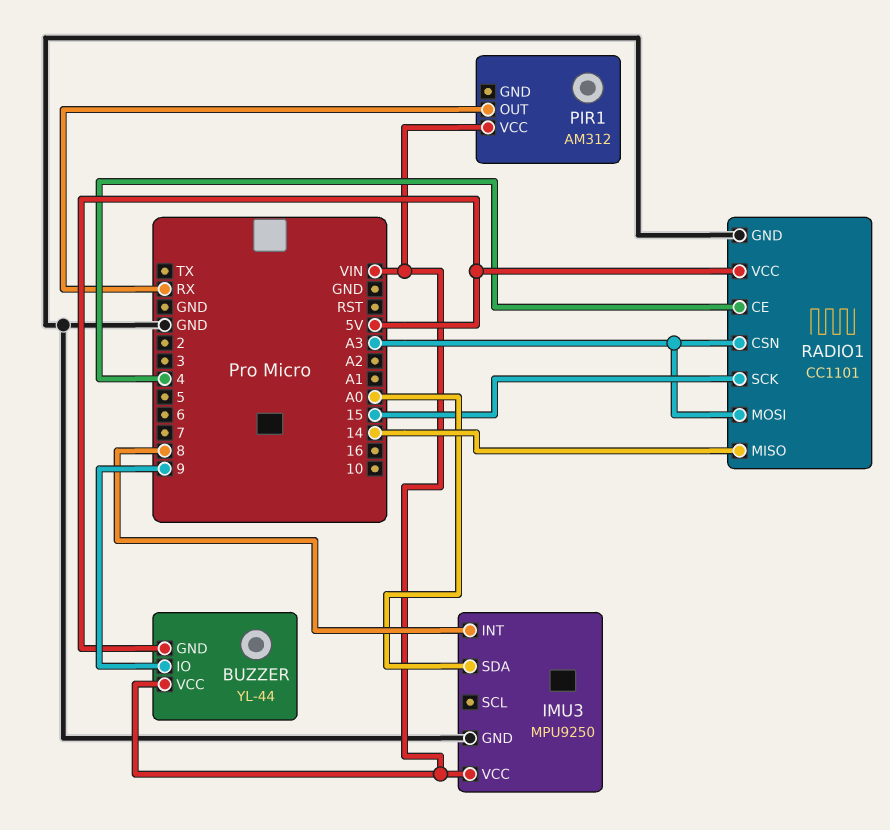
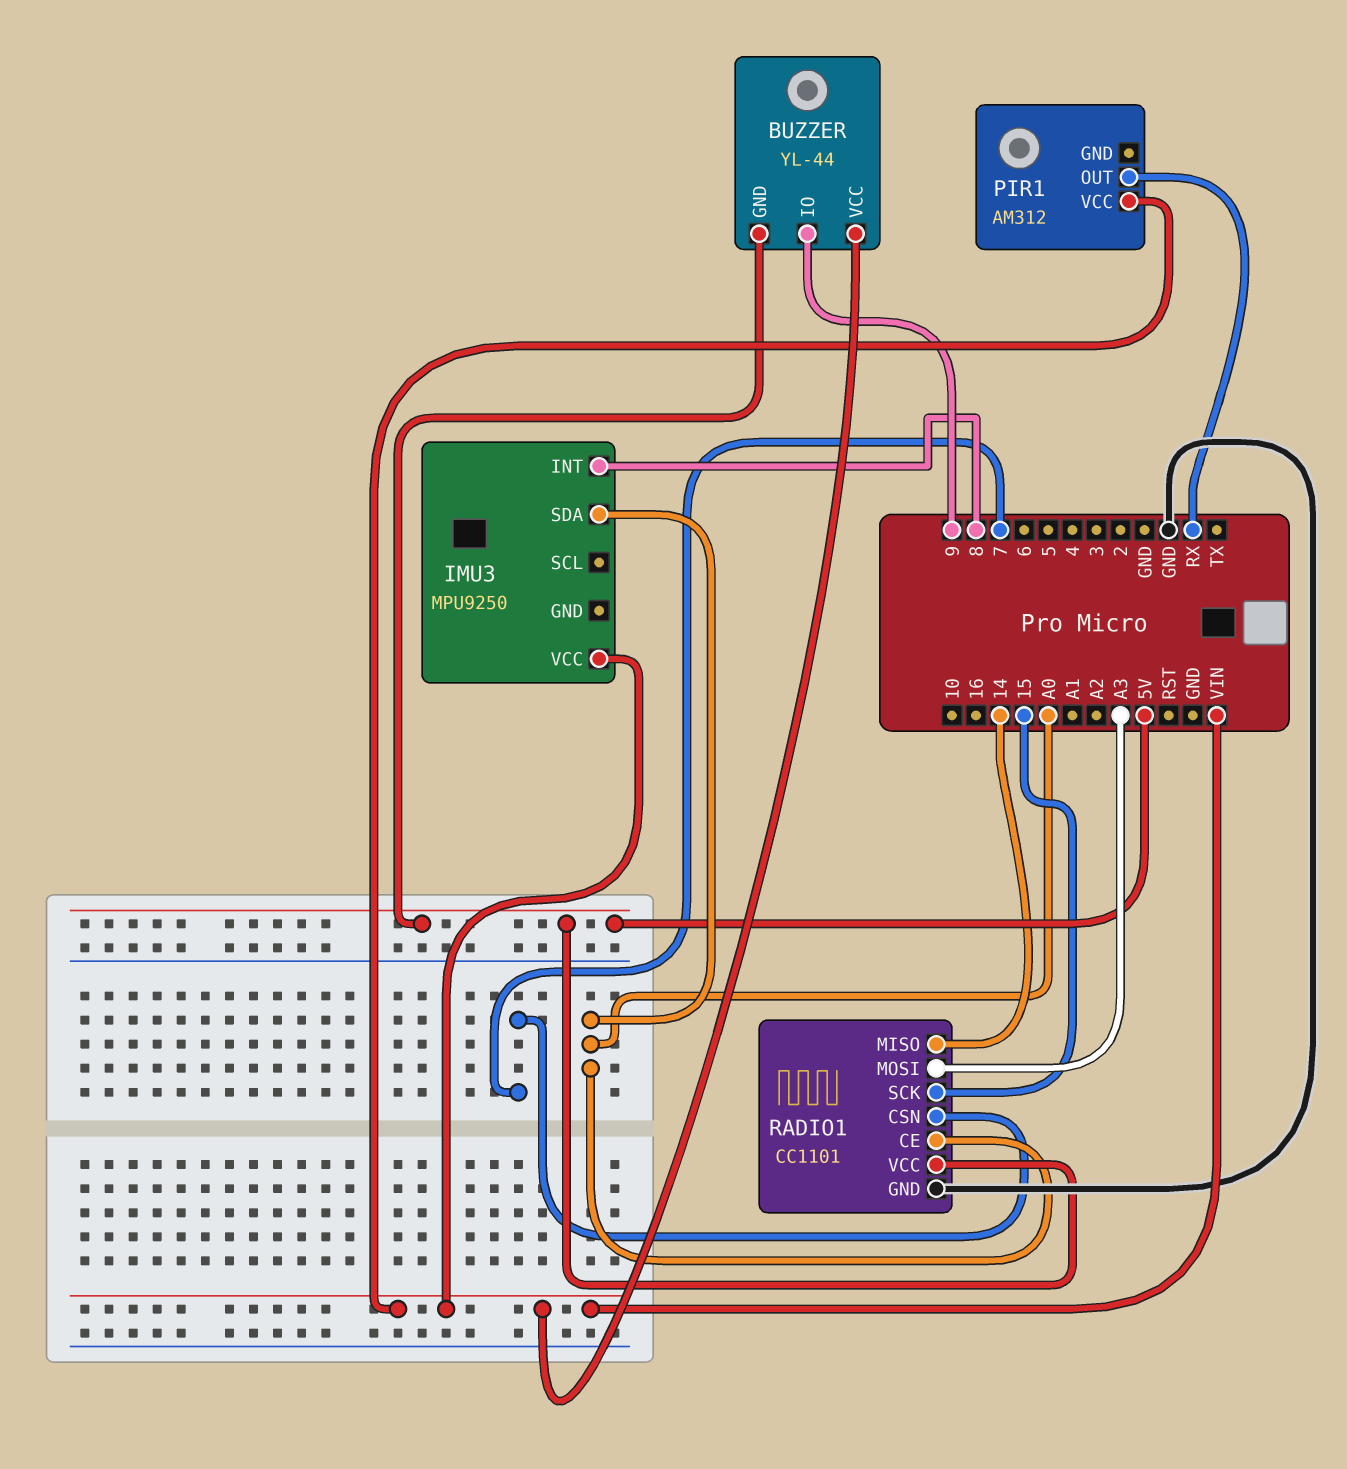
IMU3 pin GND: GND -> none
RADIO1 pin CE: 4 -> A0
RADIO1 pin CSN: A3 -> 7

